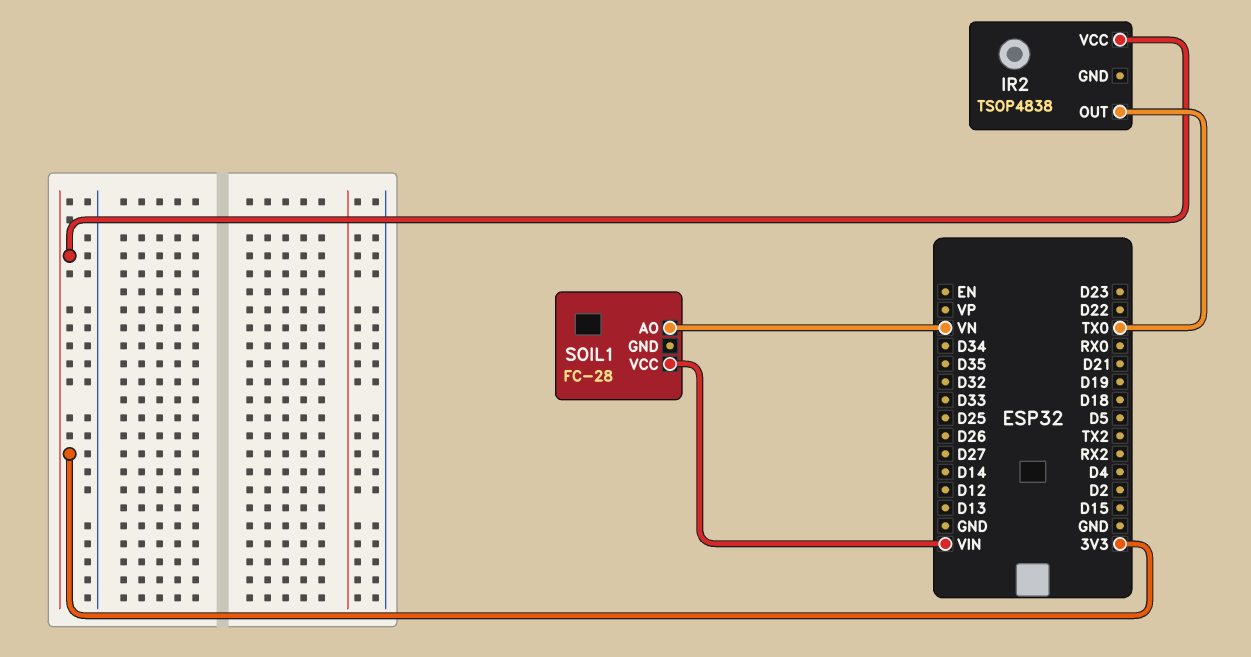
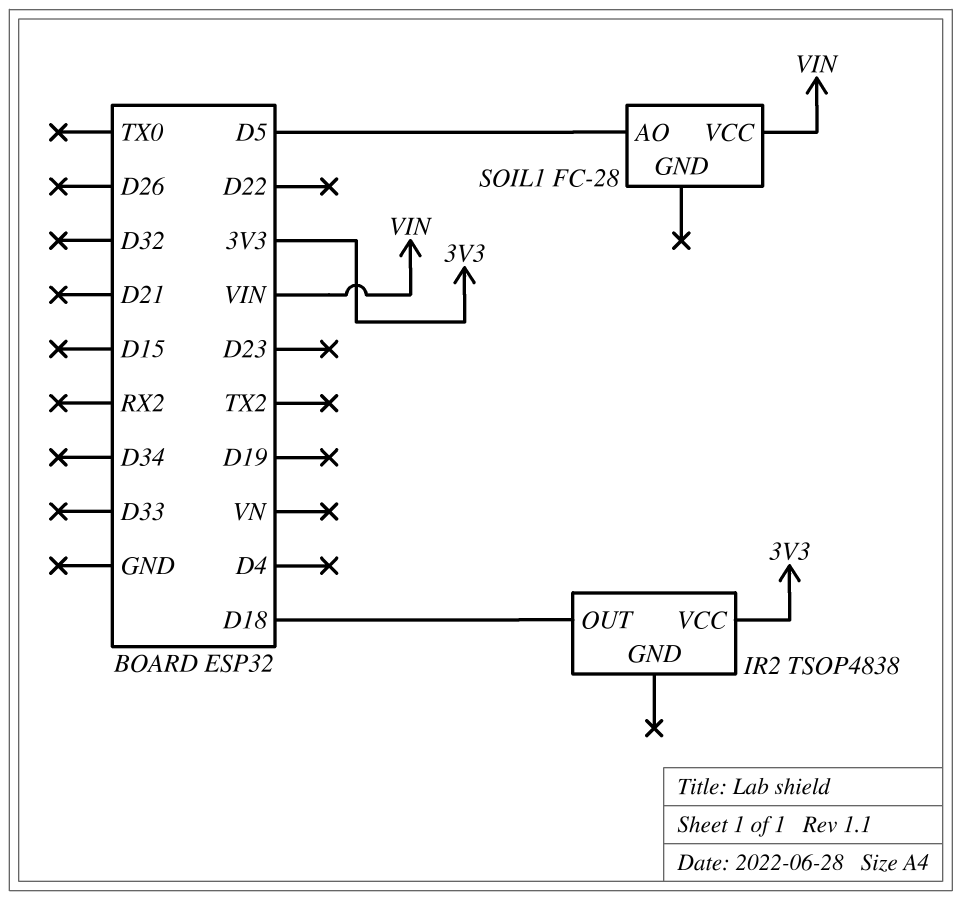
IR2 pin OUT: TX0 -> D18
SOIL1 pin AO: VN -> D5

